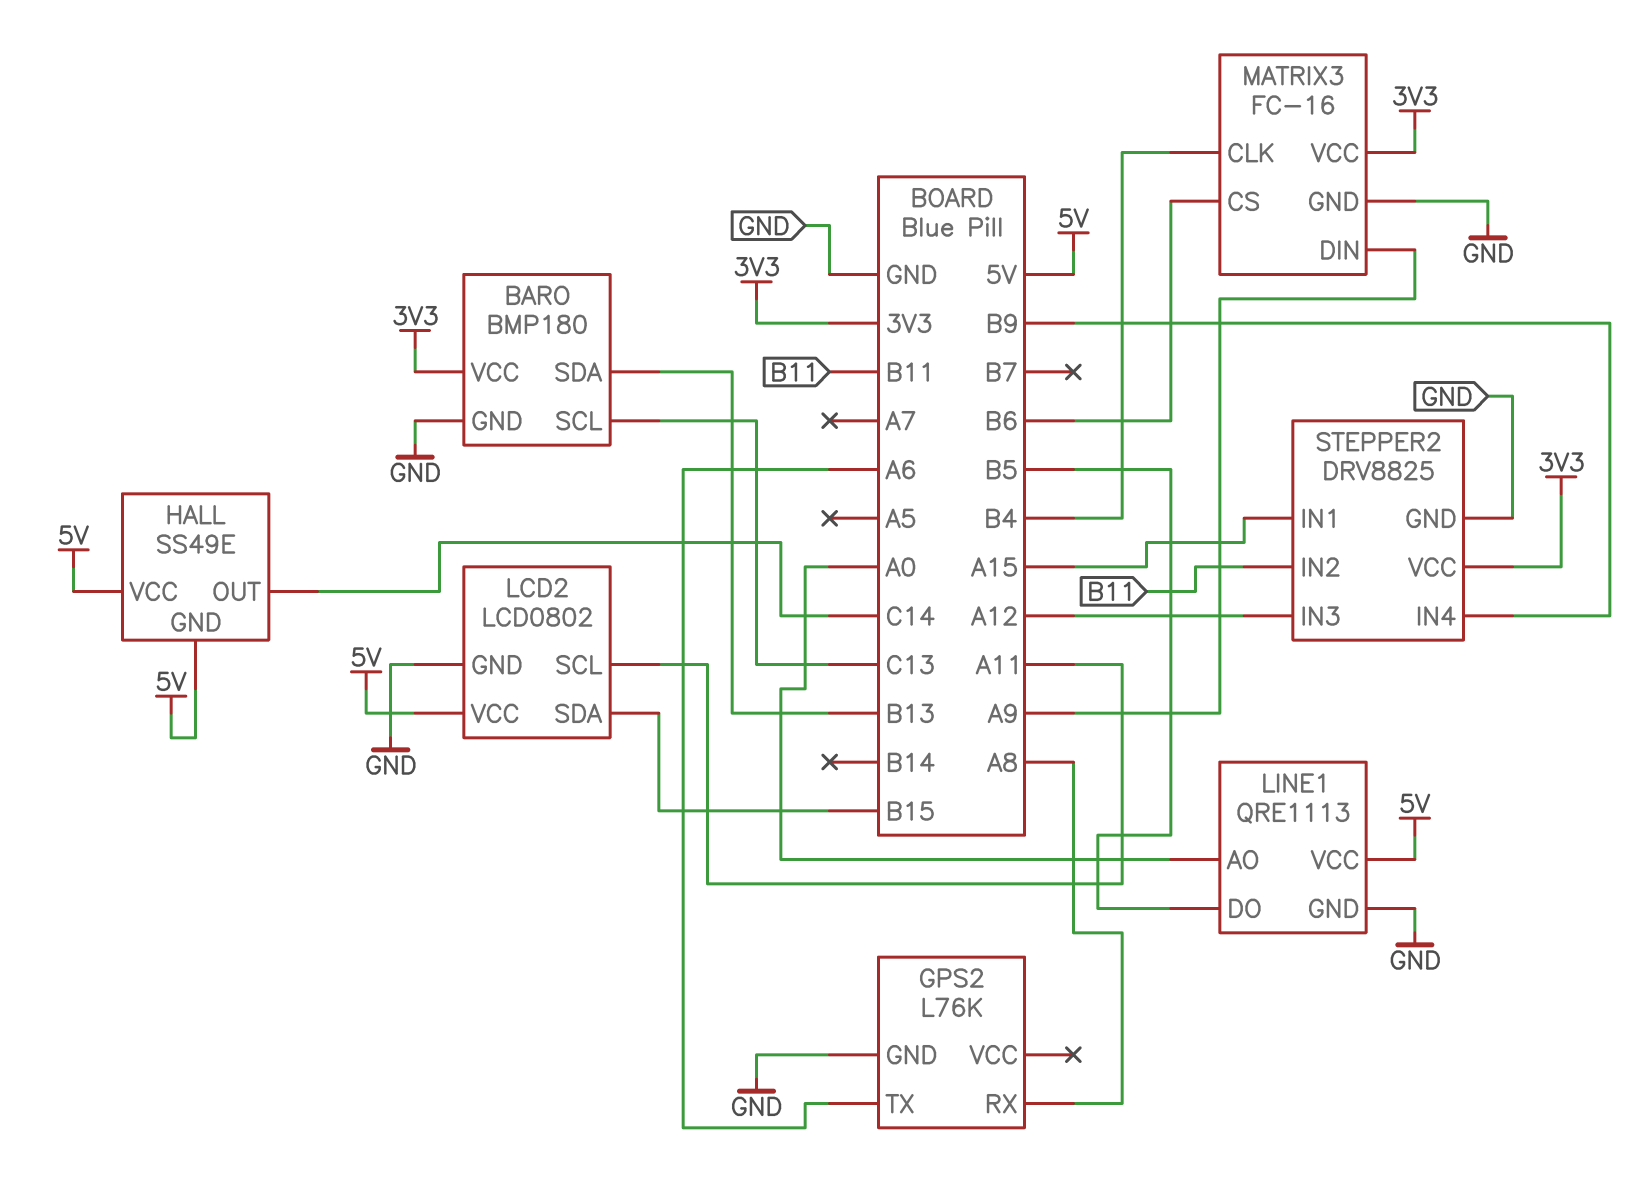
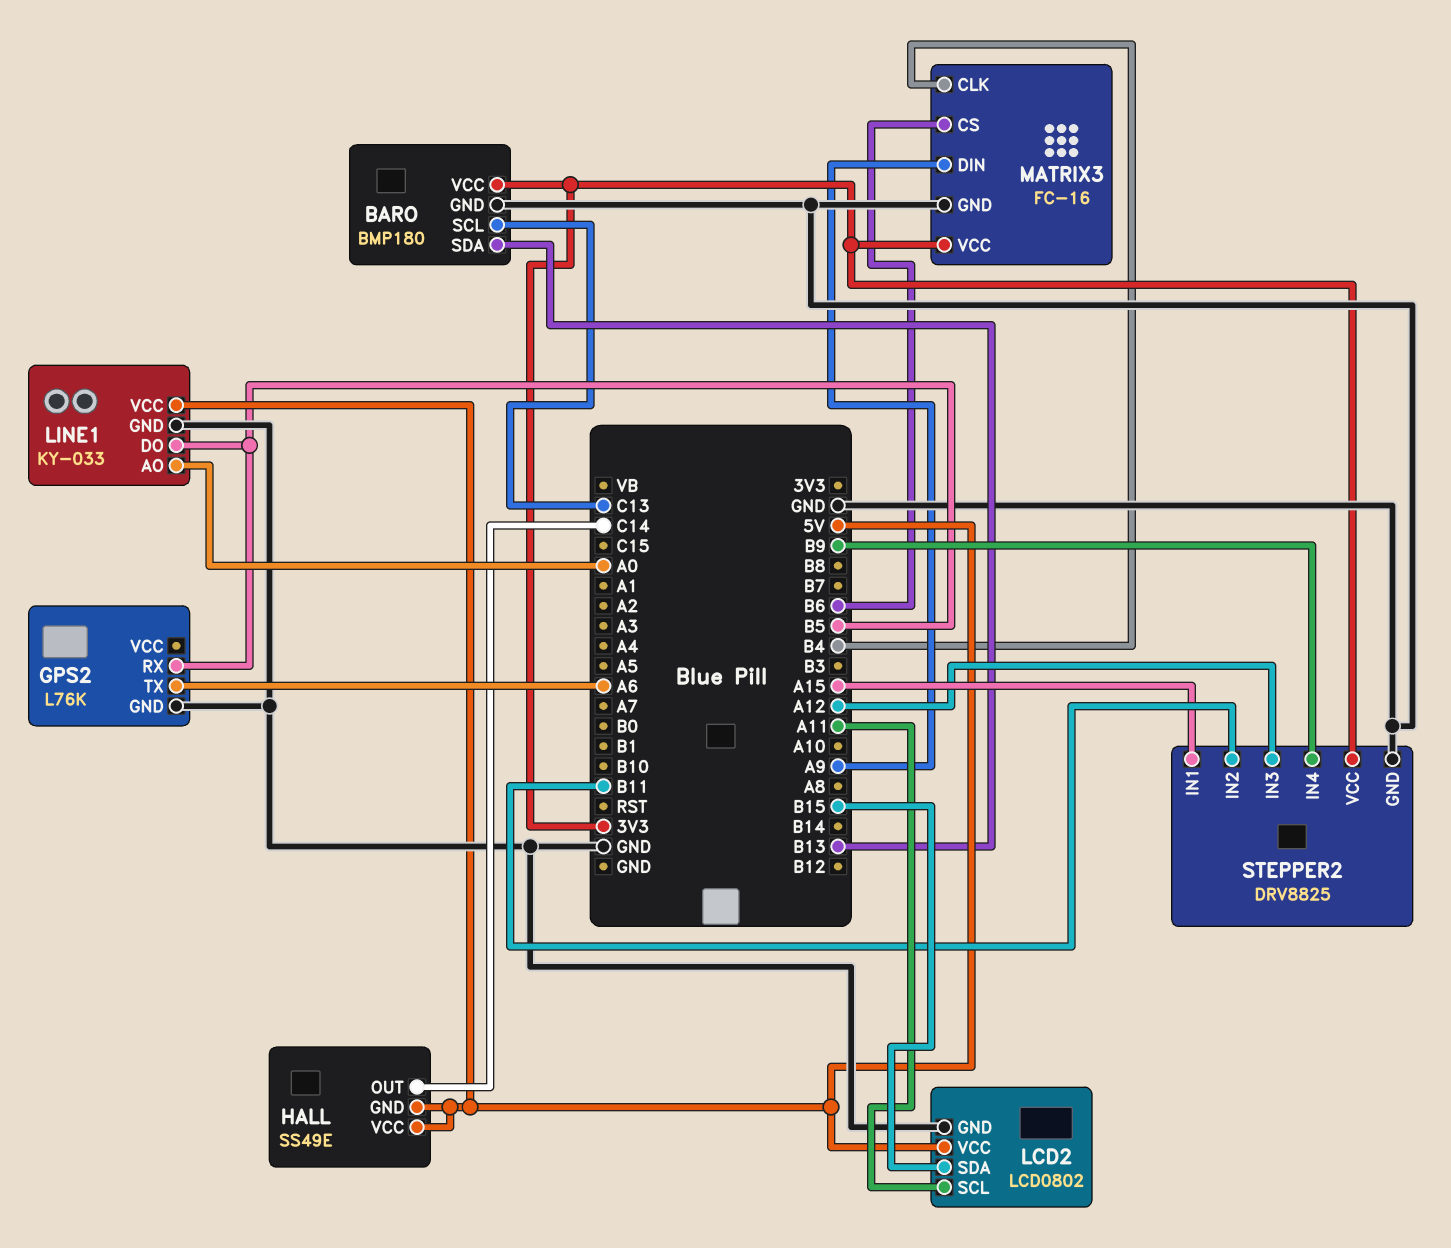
GPS2 pin RX: A8 -> B5
LINE1: QRE1113 -> KY-033

